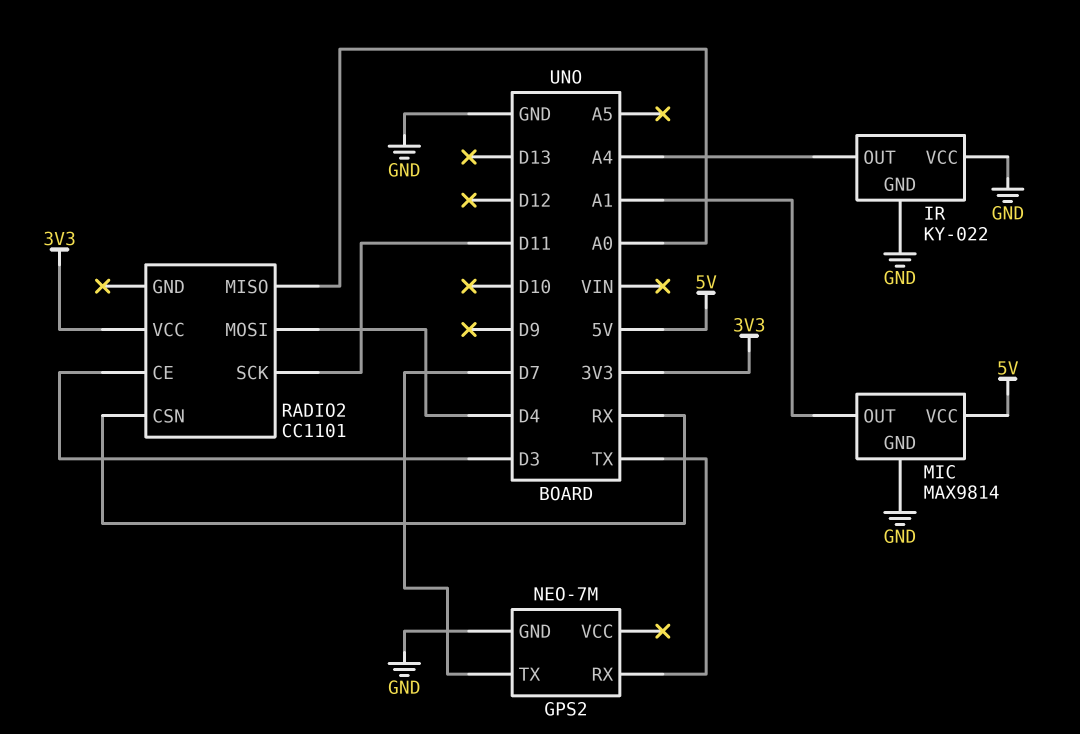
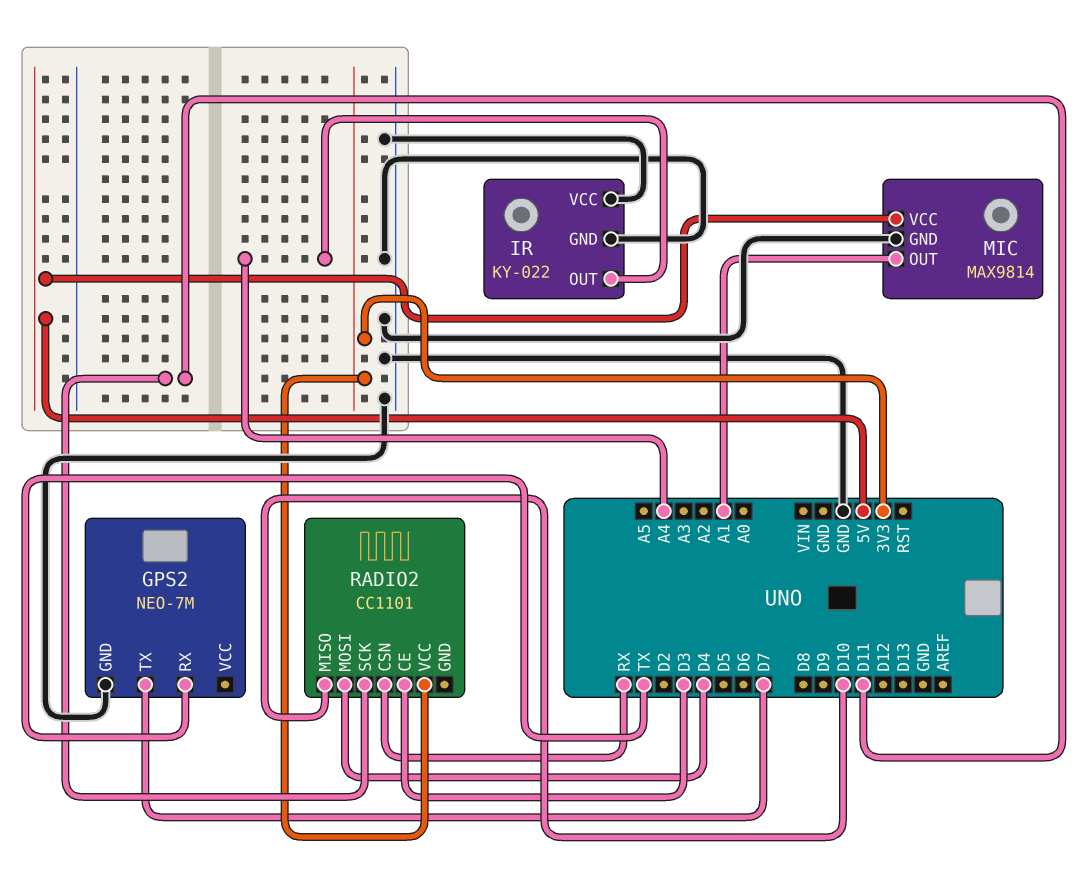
RADIO2 pin MISO: A0 -> D10

